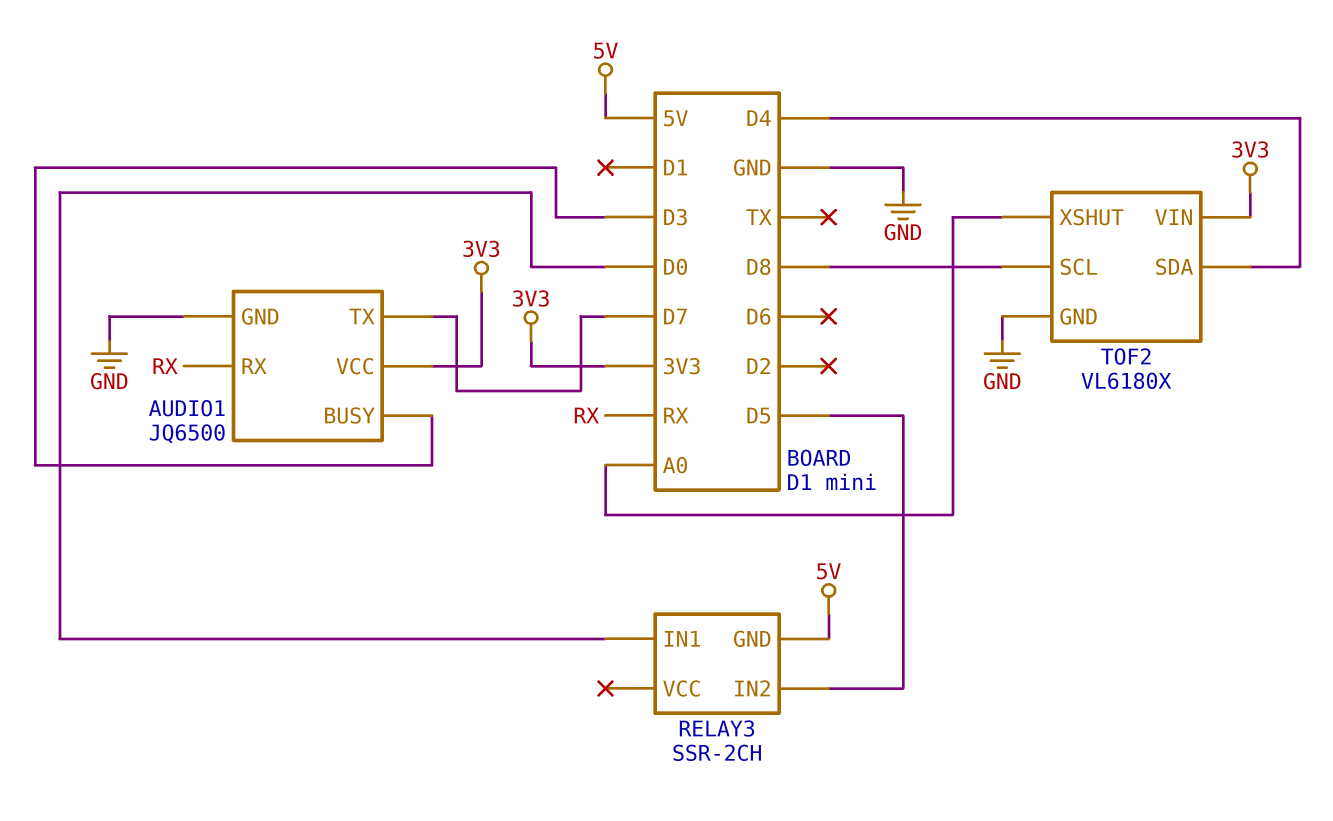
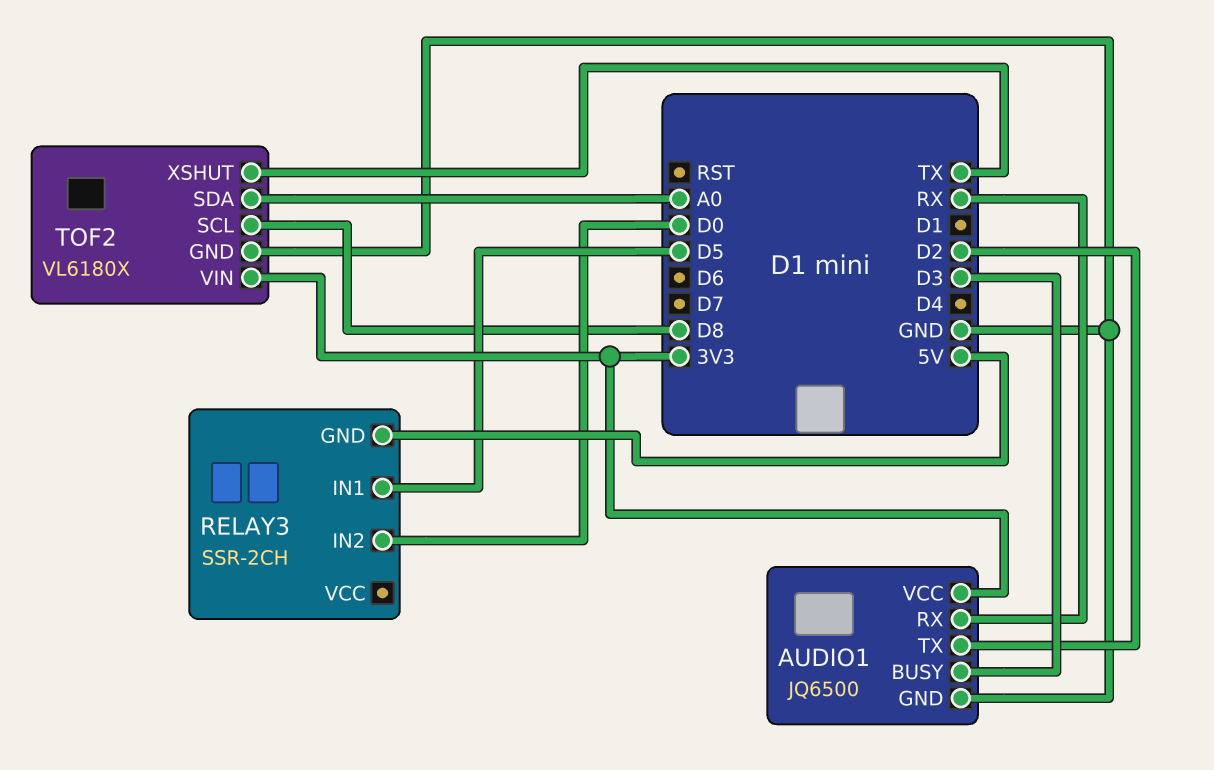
AUDIO1 pin TX: D7 -> D2
RELAY3 pin IN1: D0 -> D5
RELAY3 pin IN2: D5 -> D0
TOF2 pin SDA: D4 -> A0
TOF2 pin XSHUT: A0 -> TX

